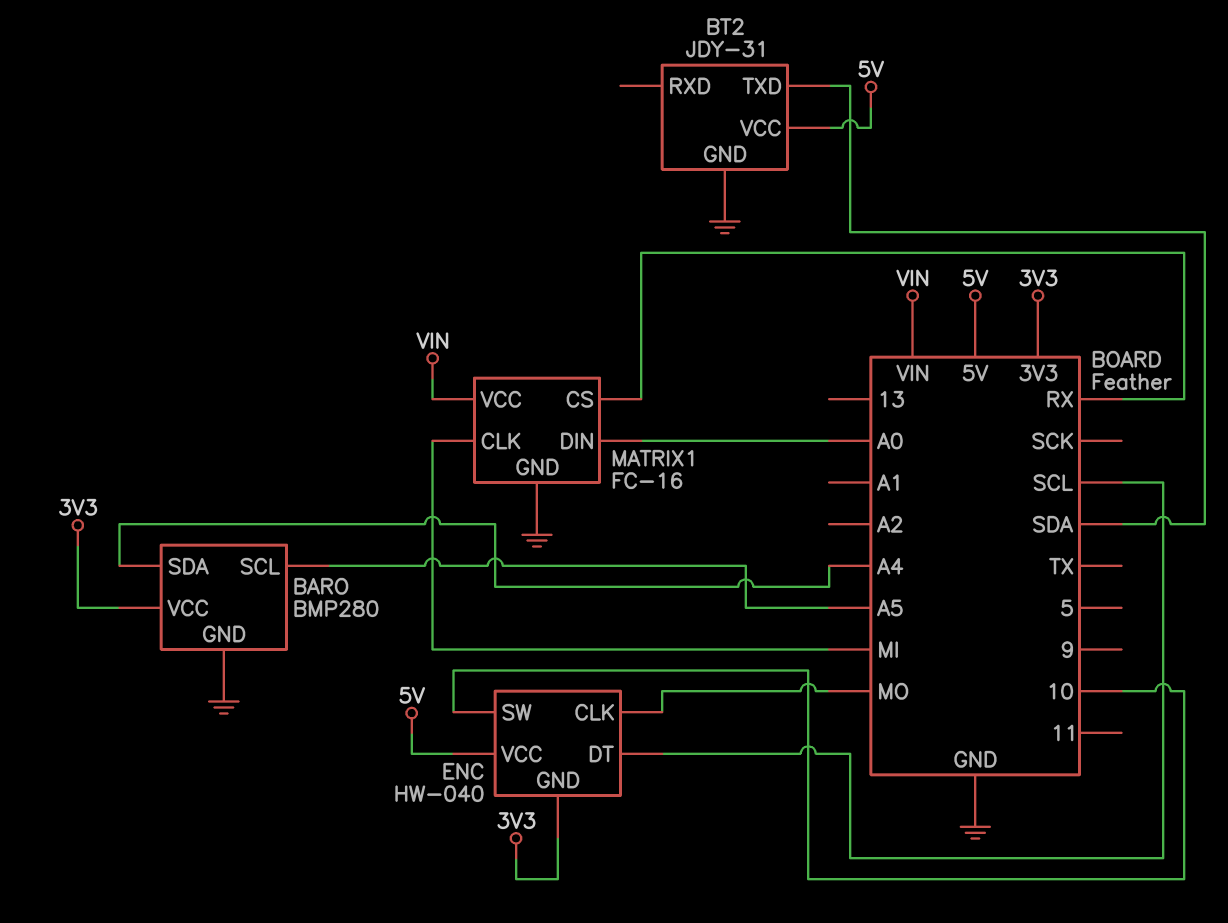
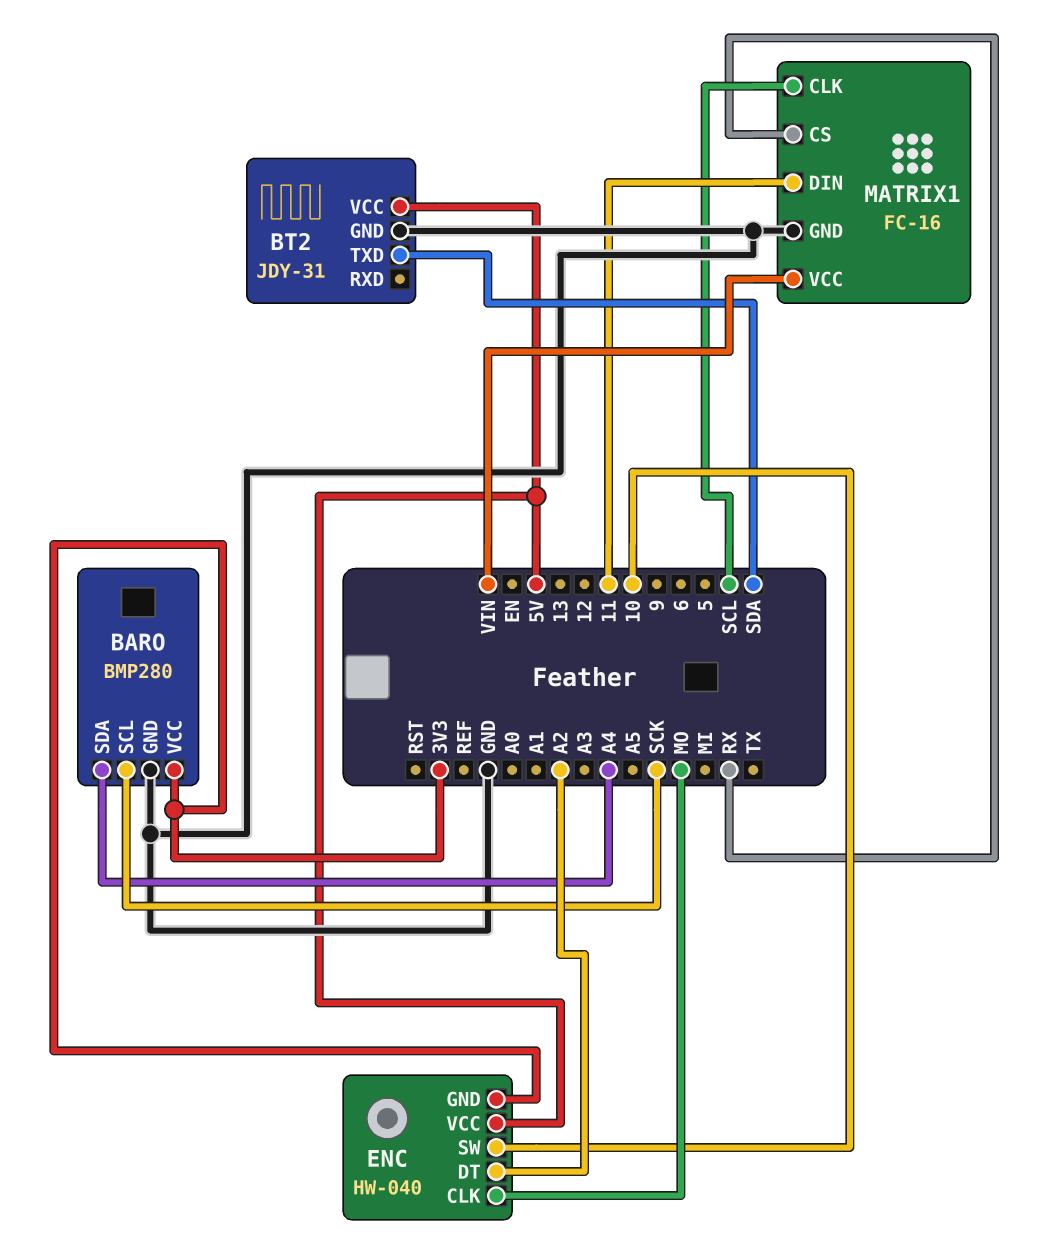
BARO pin SCL: A5 -> SCK
ENC pin DT: SCL -> A2
MATRIX1 pin CLK: MI -> SCL
MATRIX1 pin DIN: A0 -> 11

